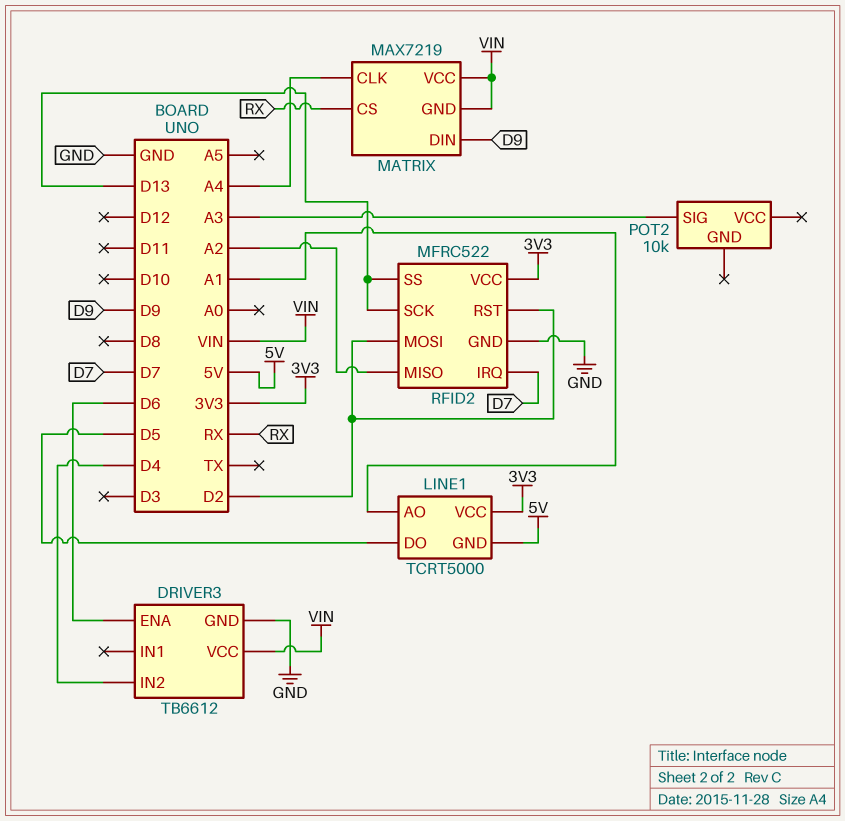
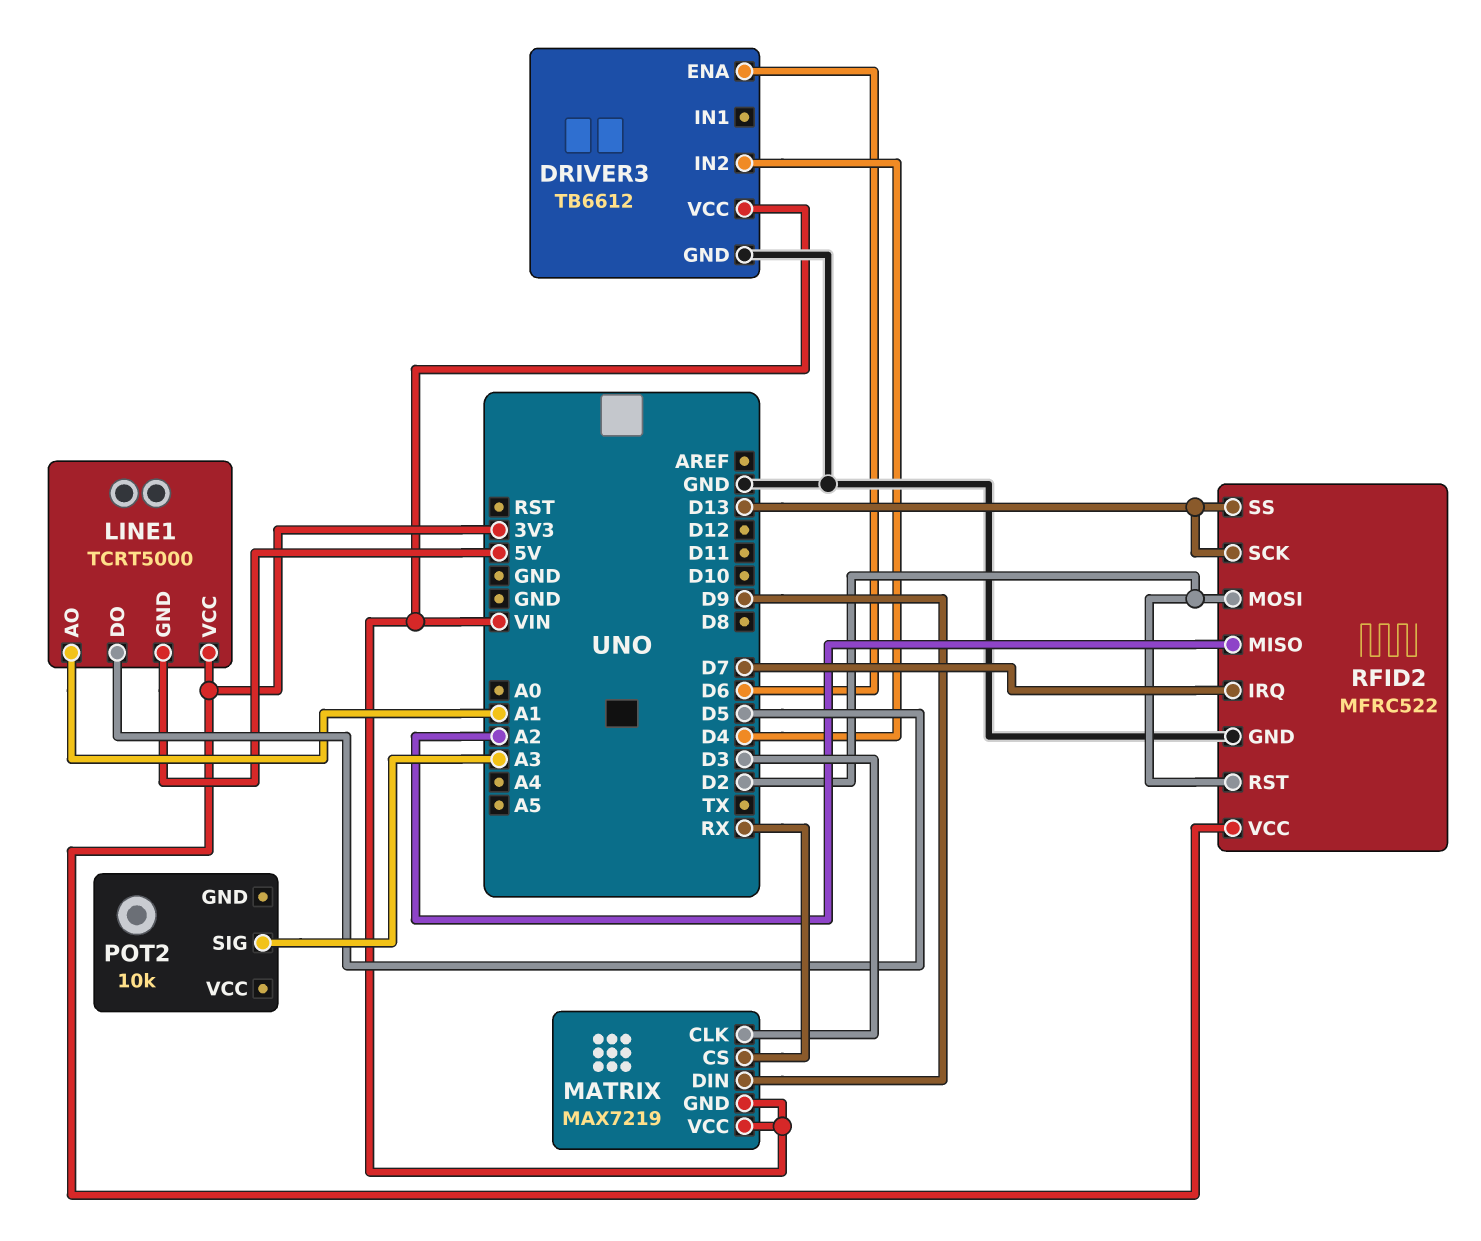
MATRIX pin CLK: A4 -> D3

